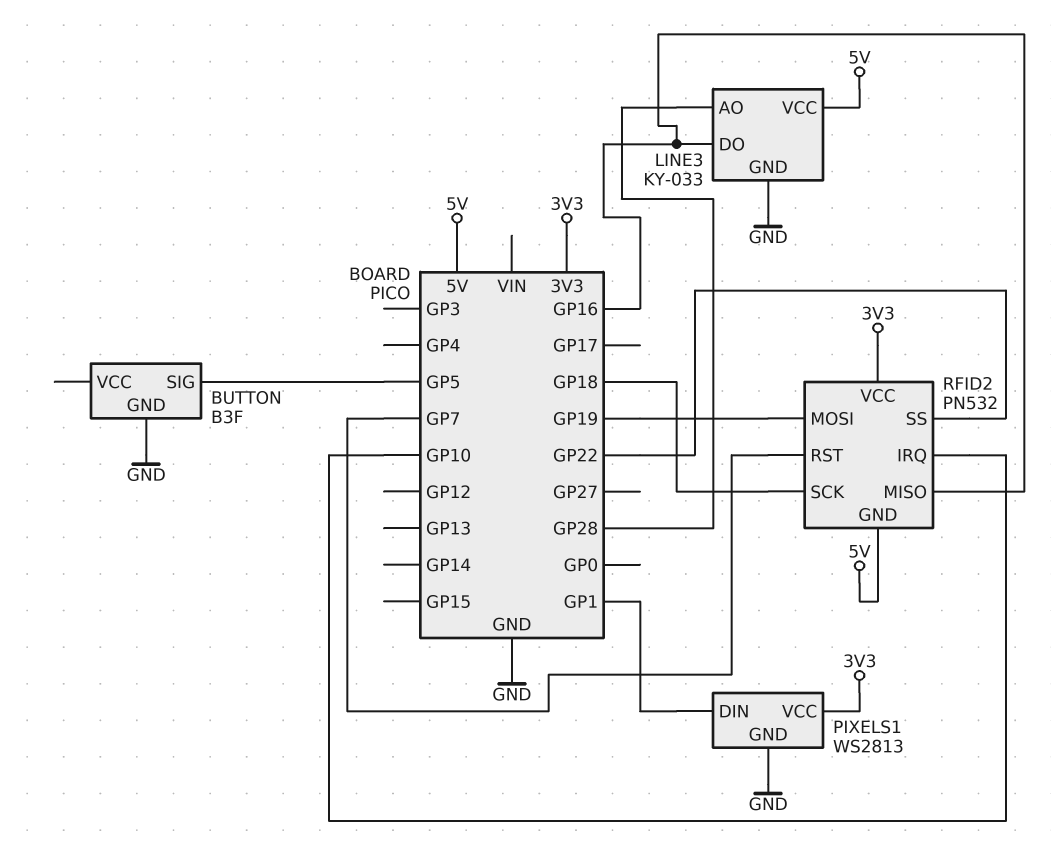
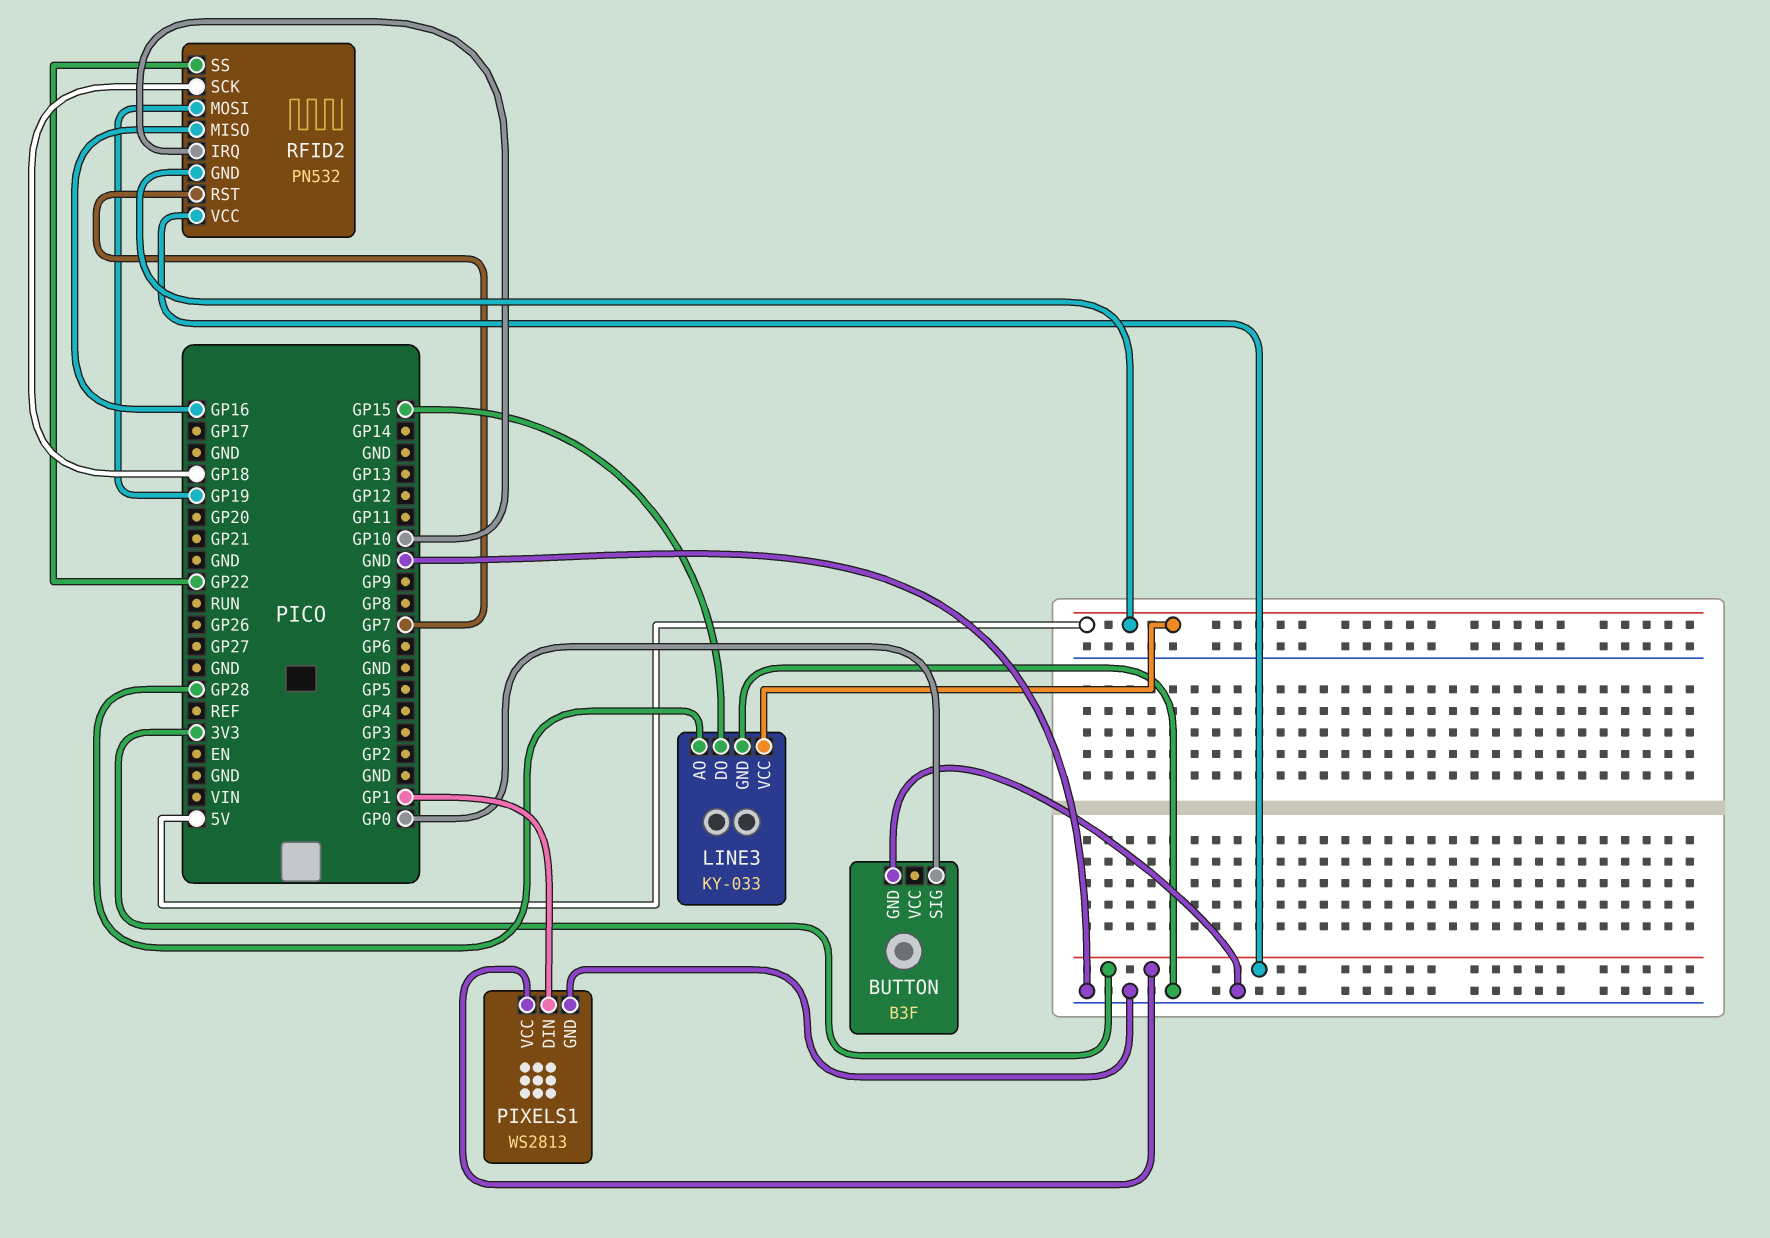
BUTTON pin SIG: GP5 -> GP0
LINE3 pin DO: GP16 -> GP15

